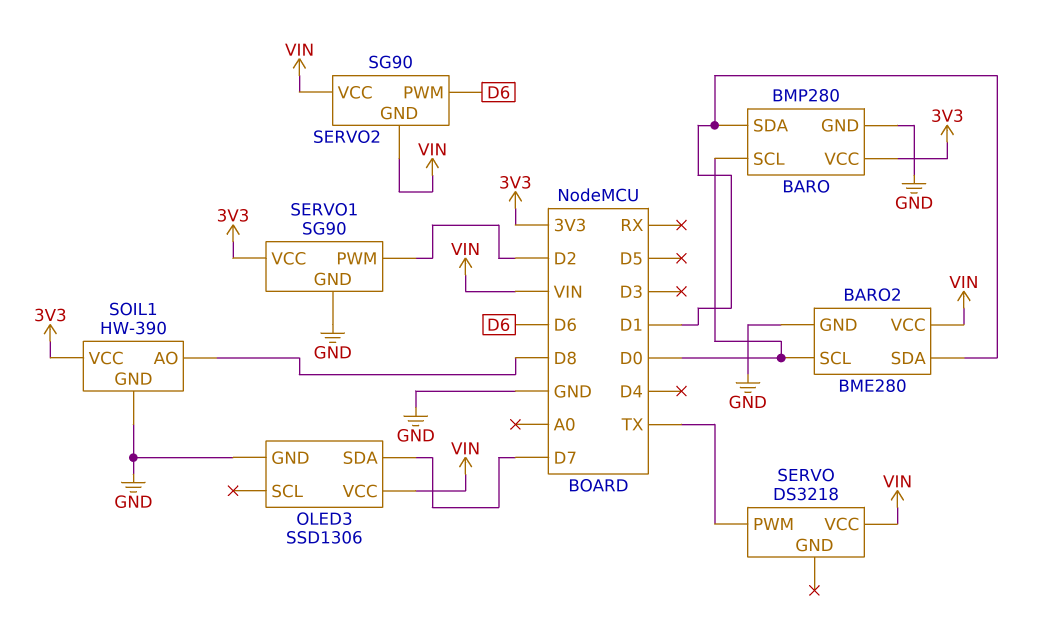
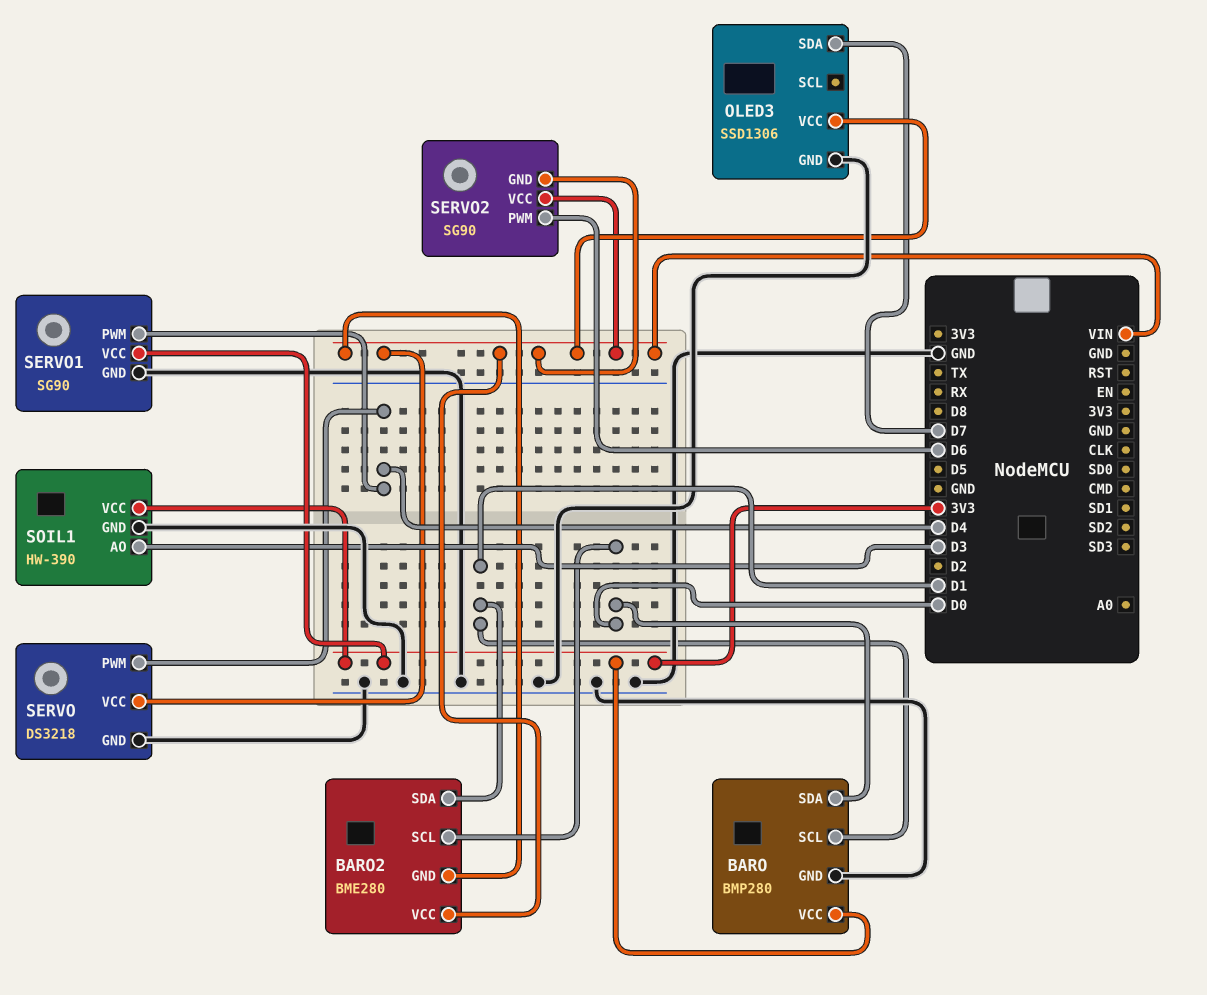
BARO pin SCL: D0 -> D1
BARO pin SDA: D1 -> D0
BARO2 pin GND: GND -> VIN
SERVO pin GND: none -> GND
SERVO pin PWM: TX -> D4
SERVO1 pin PWM: D2 -> D4
SOIL1 pin AO: D8 -> D3

